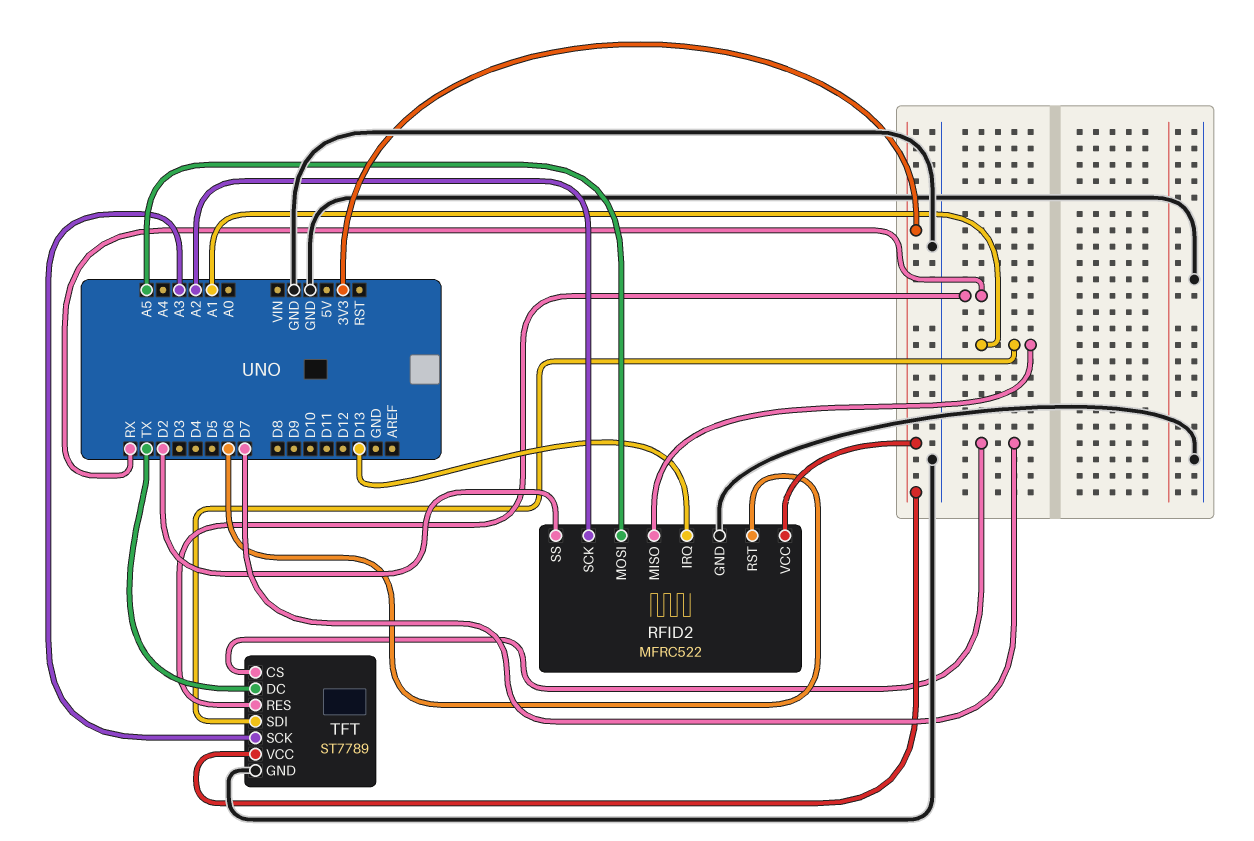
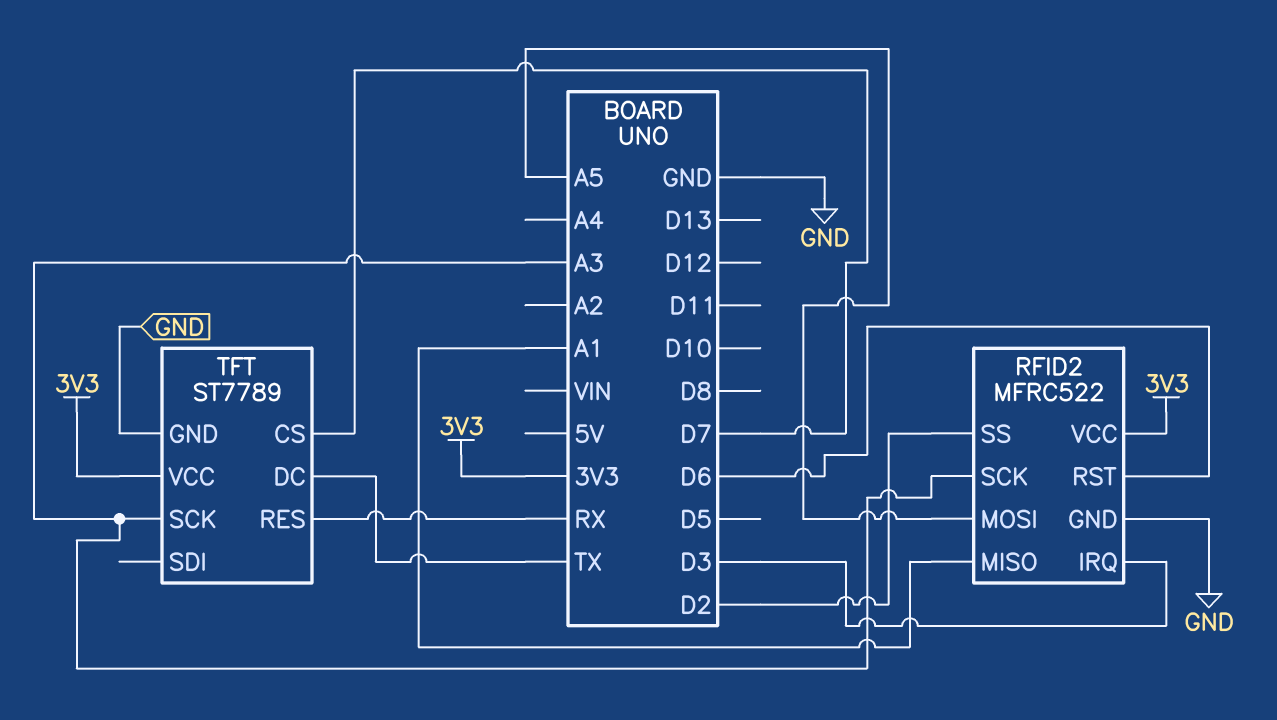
RFID2 pin IRQ: D13 -> D3
RFID2 pin SCK: A2 -> A3
TFT pin SDI: A1 -> none

